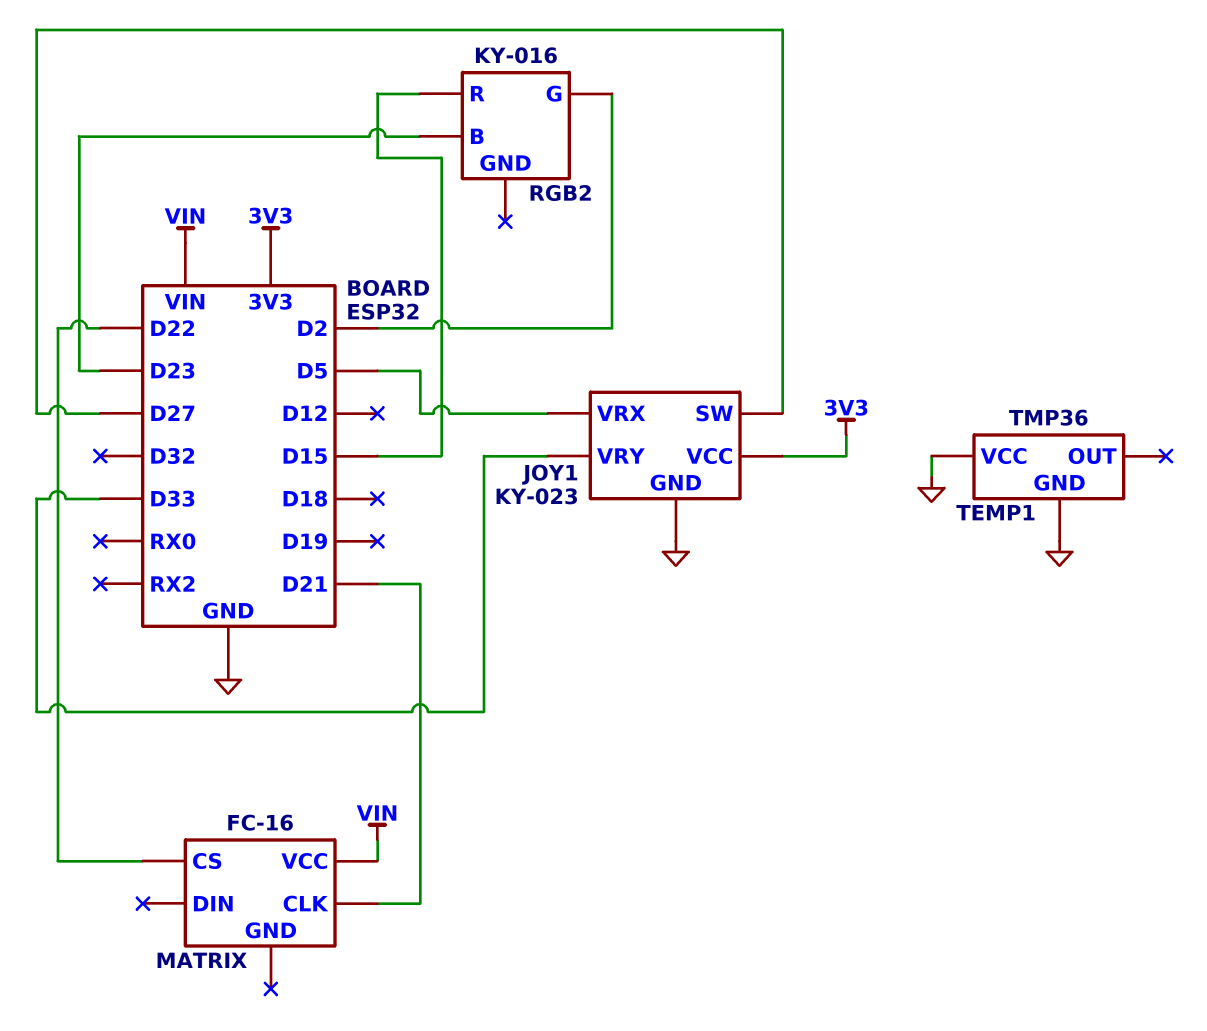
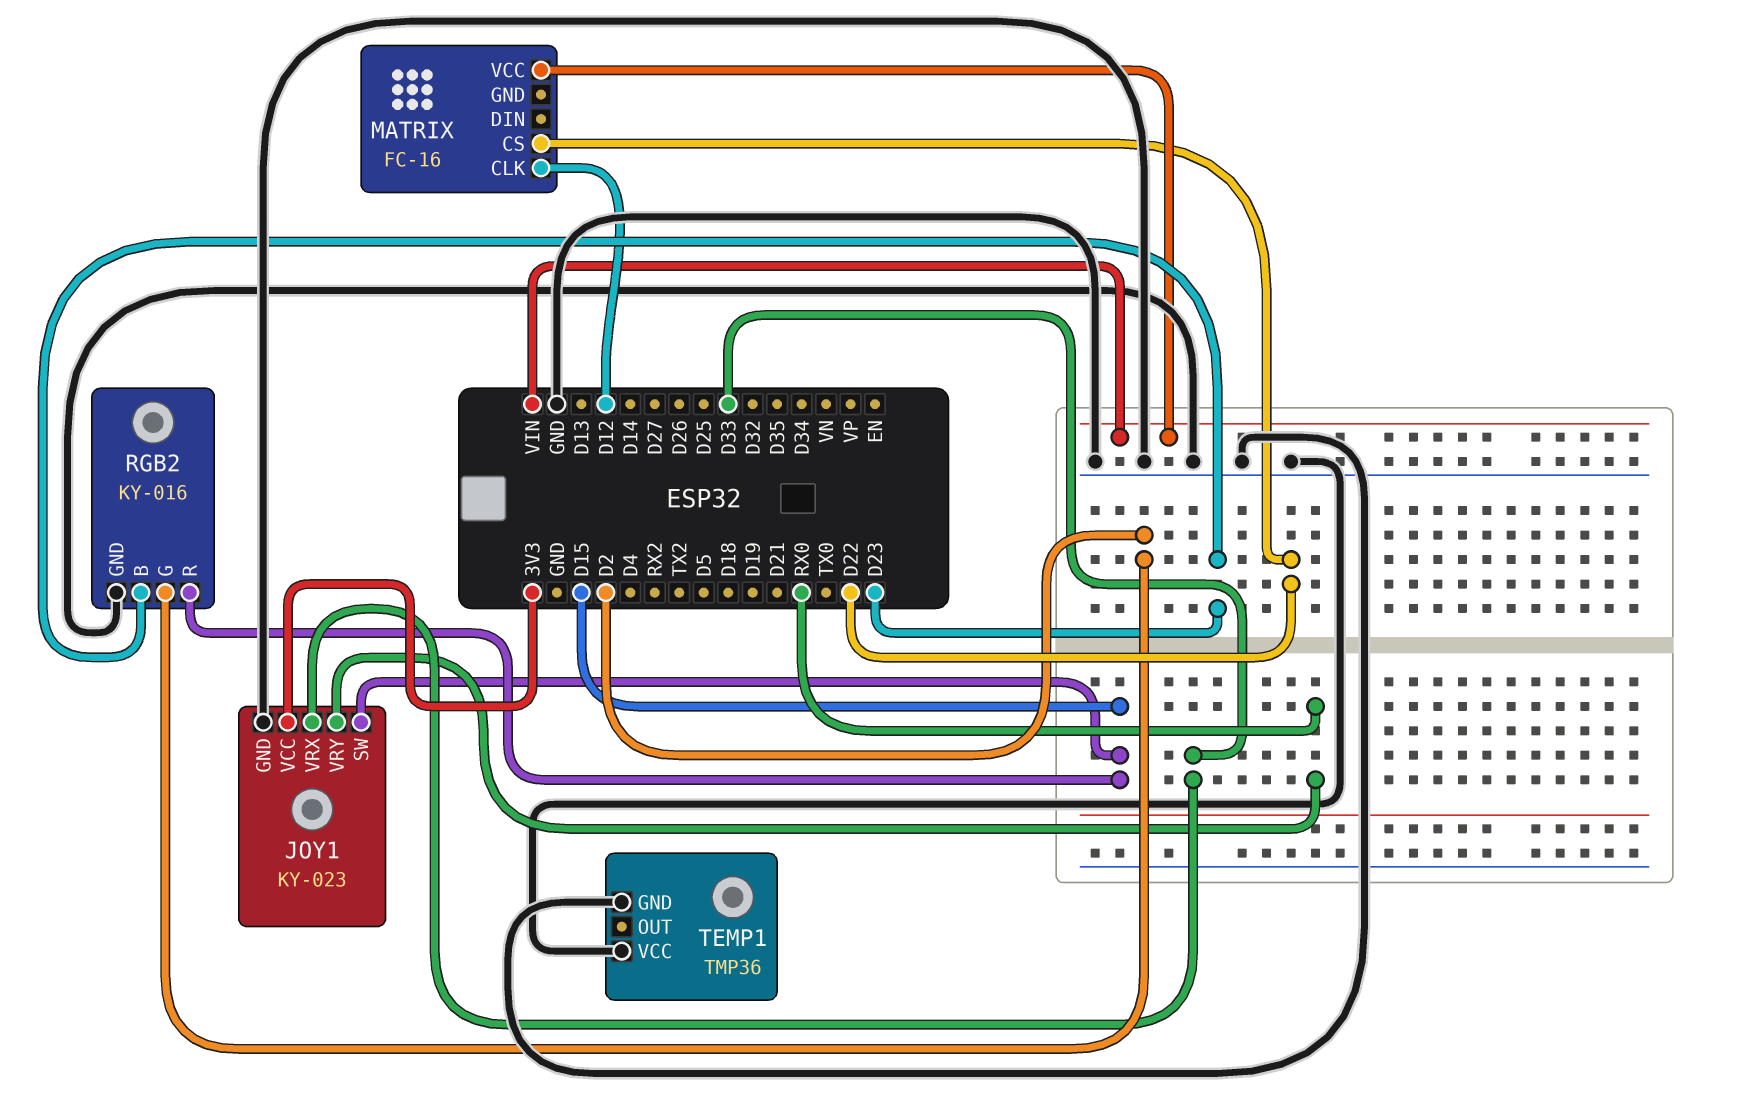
JOY1 pin SW: D27 -> D15
JOY1 pin VRX: D5 -> D33
JOY1 pin VRY: D33 -> RX0
MATRIX pin CLK: D21 -> D12
RGB2 pin GND: none -> GND

